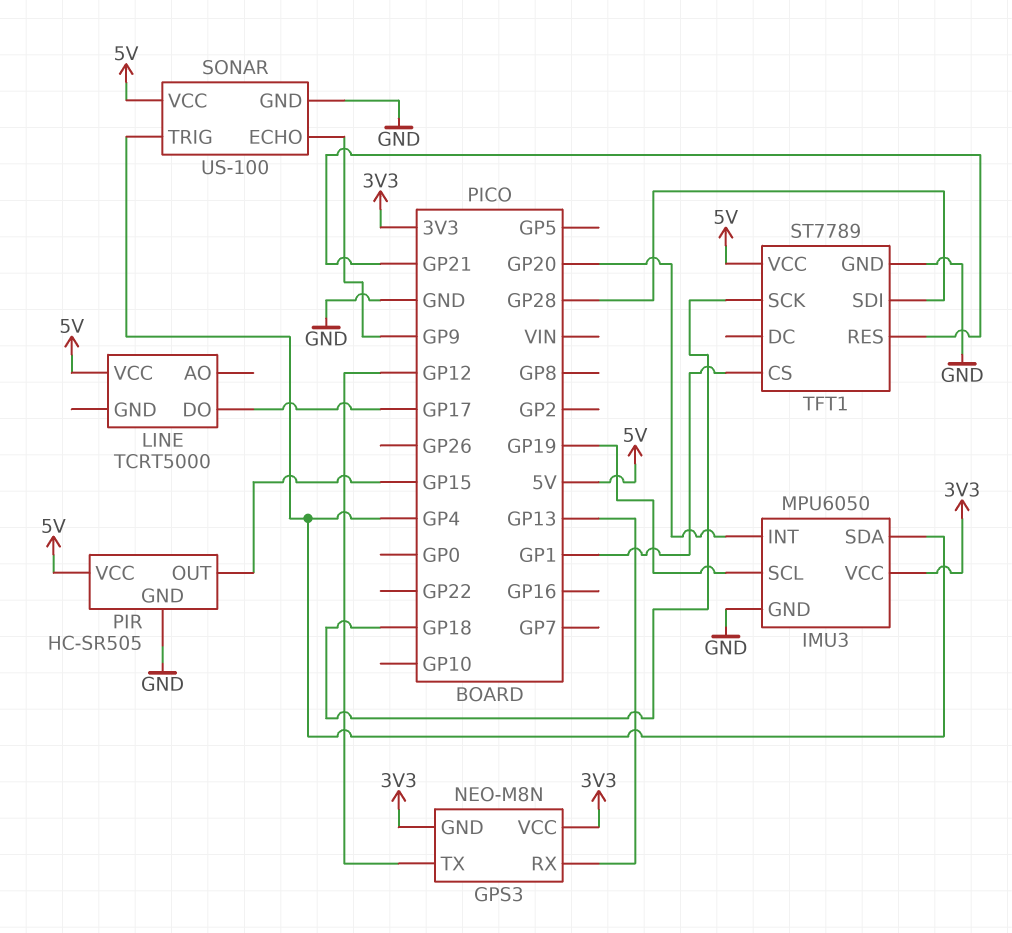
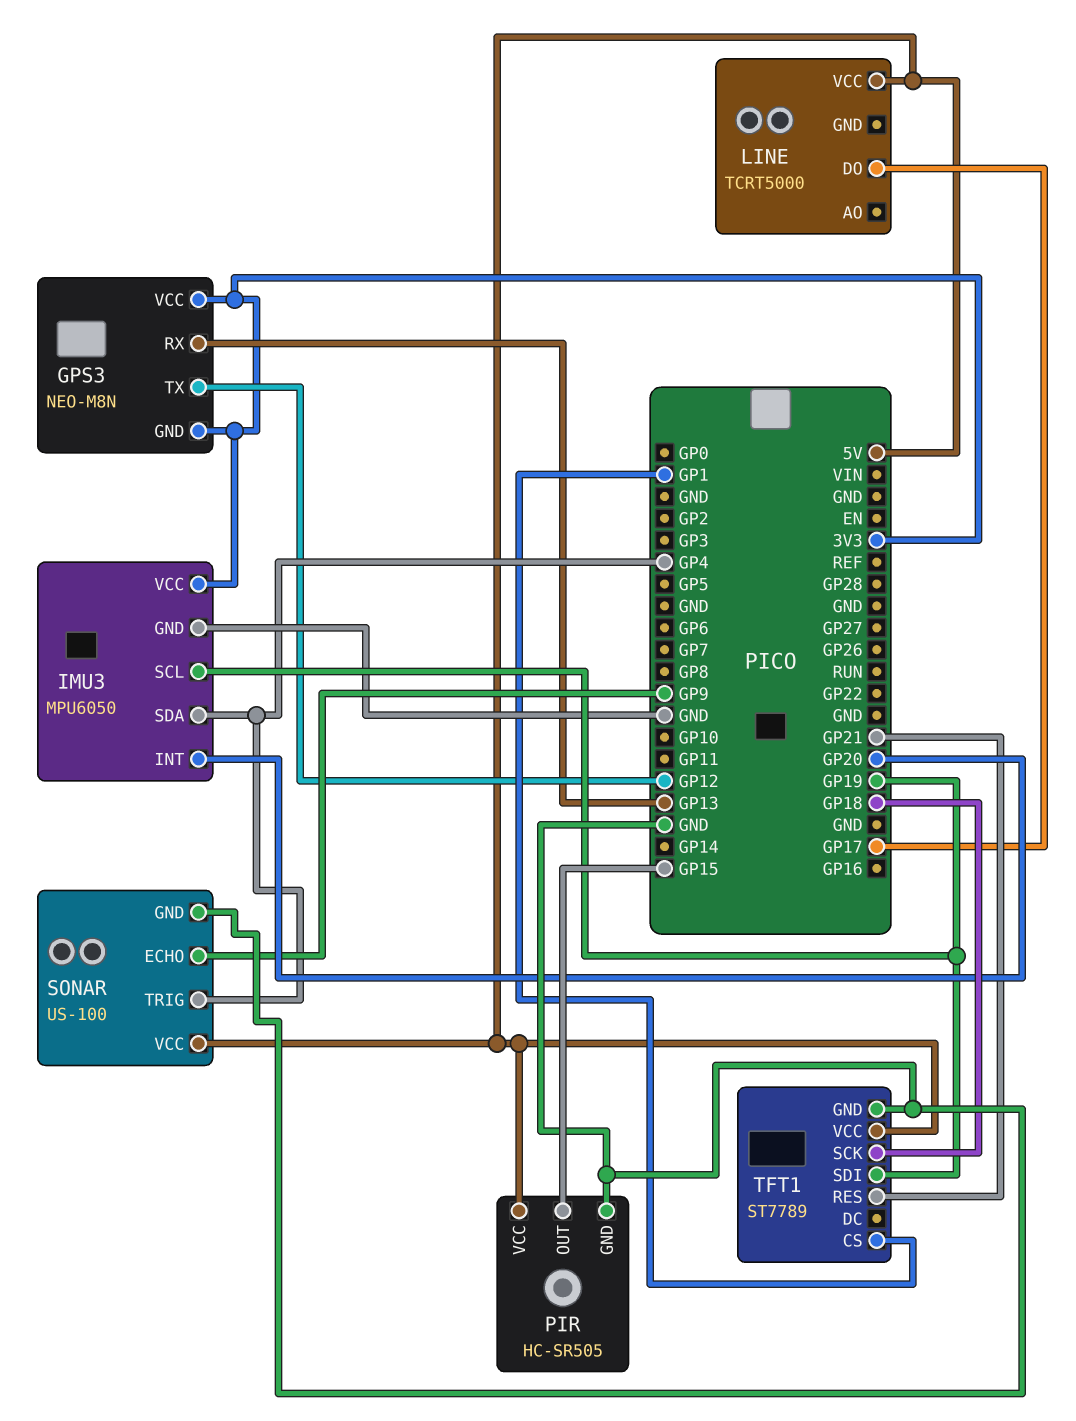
TFT1 pin SDI: GP28 -> GP19

